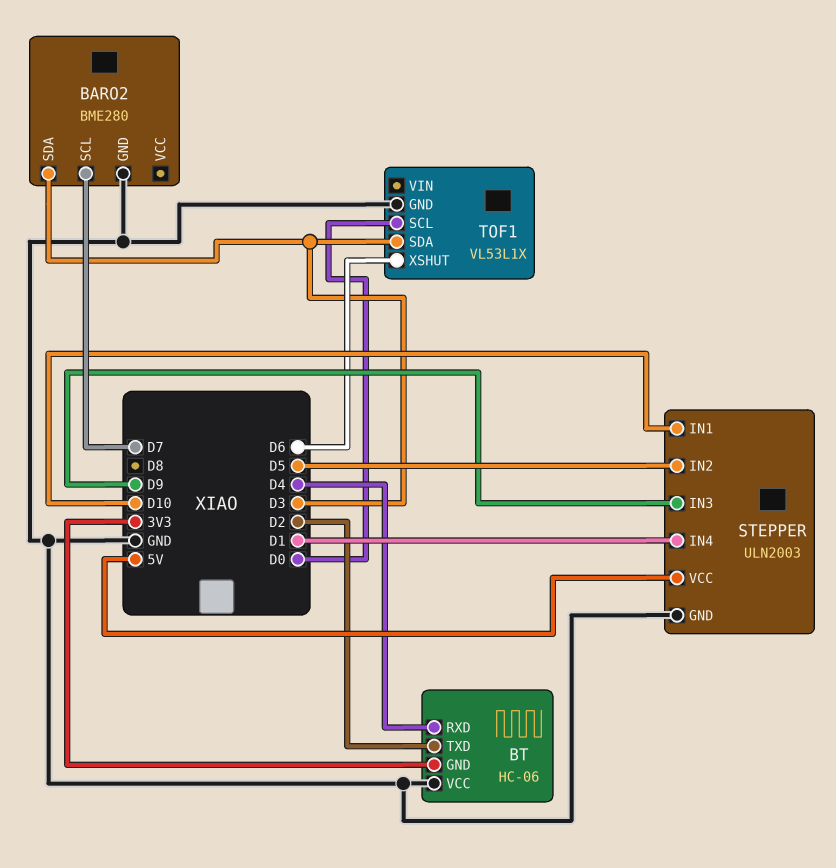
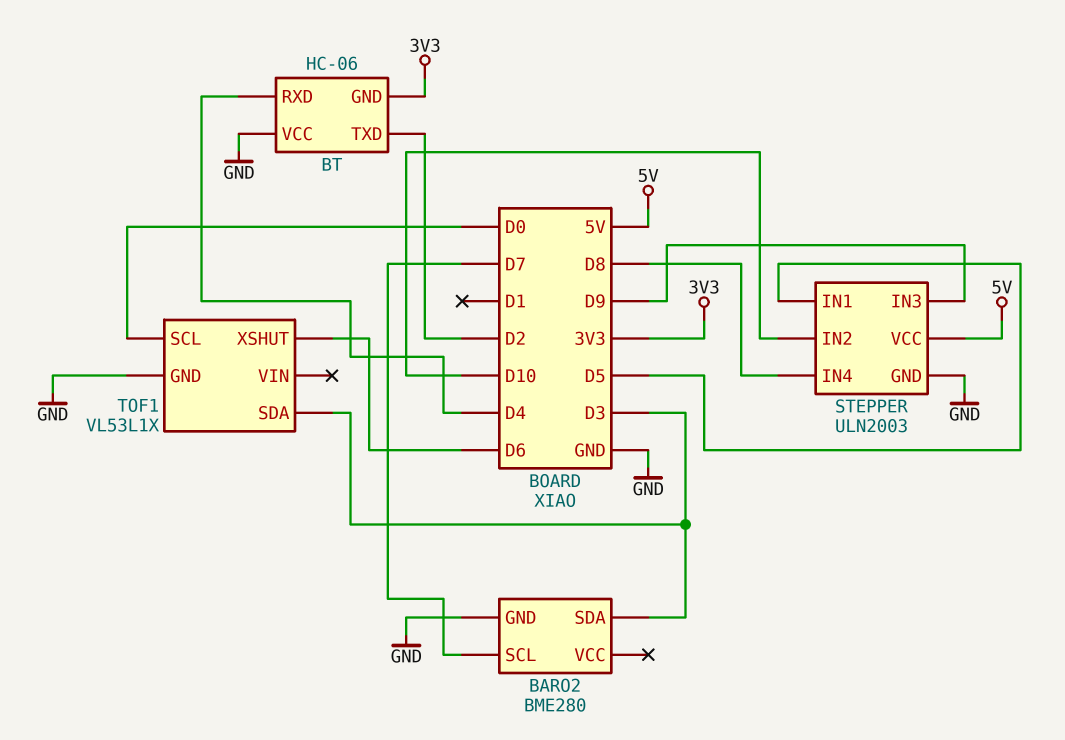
STEPPER pin IN1: D10 -> D5
STEPPER pin IN2: D5 -> D10
STEPPER pin IN4: D1 -> D8

